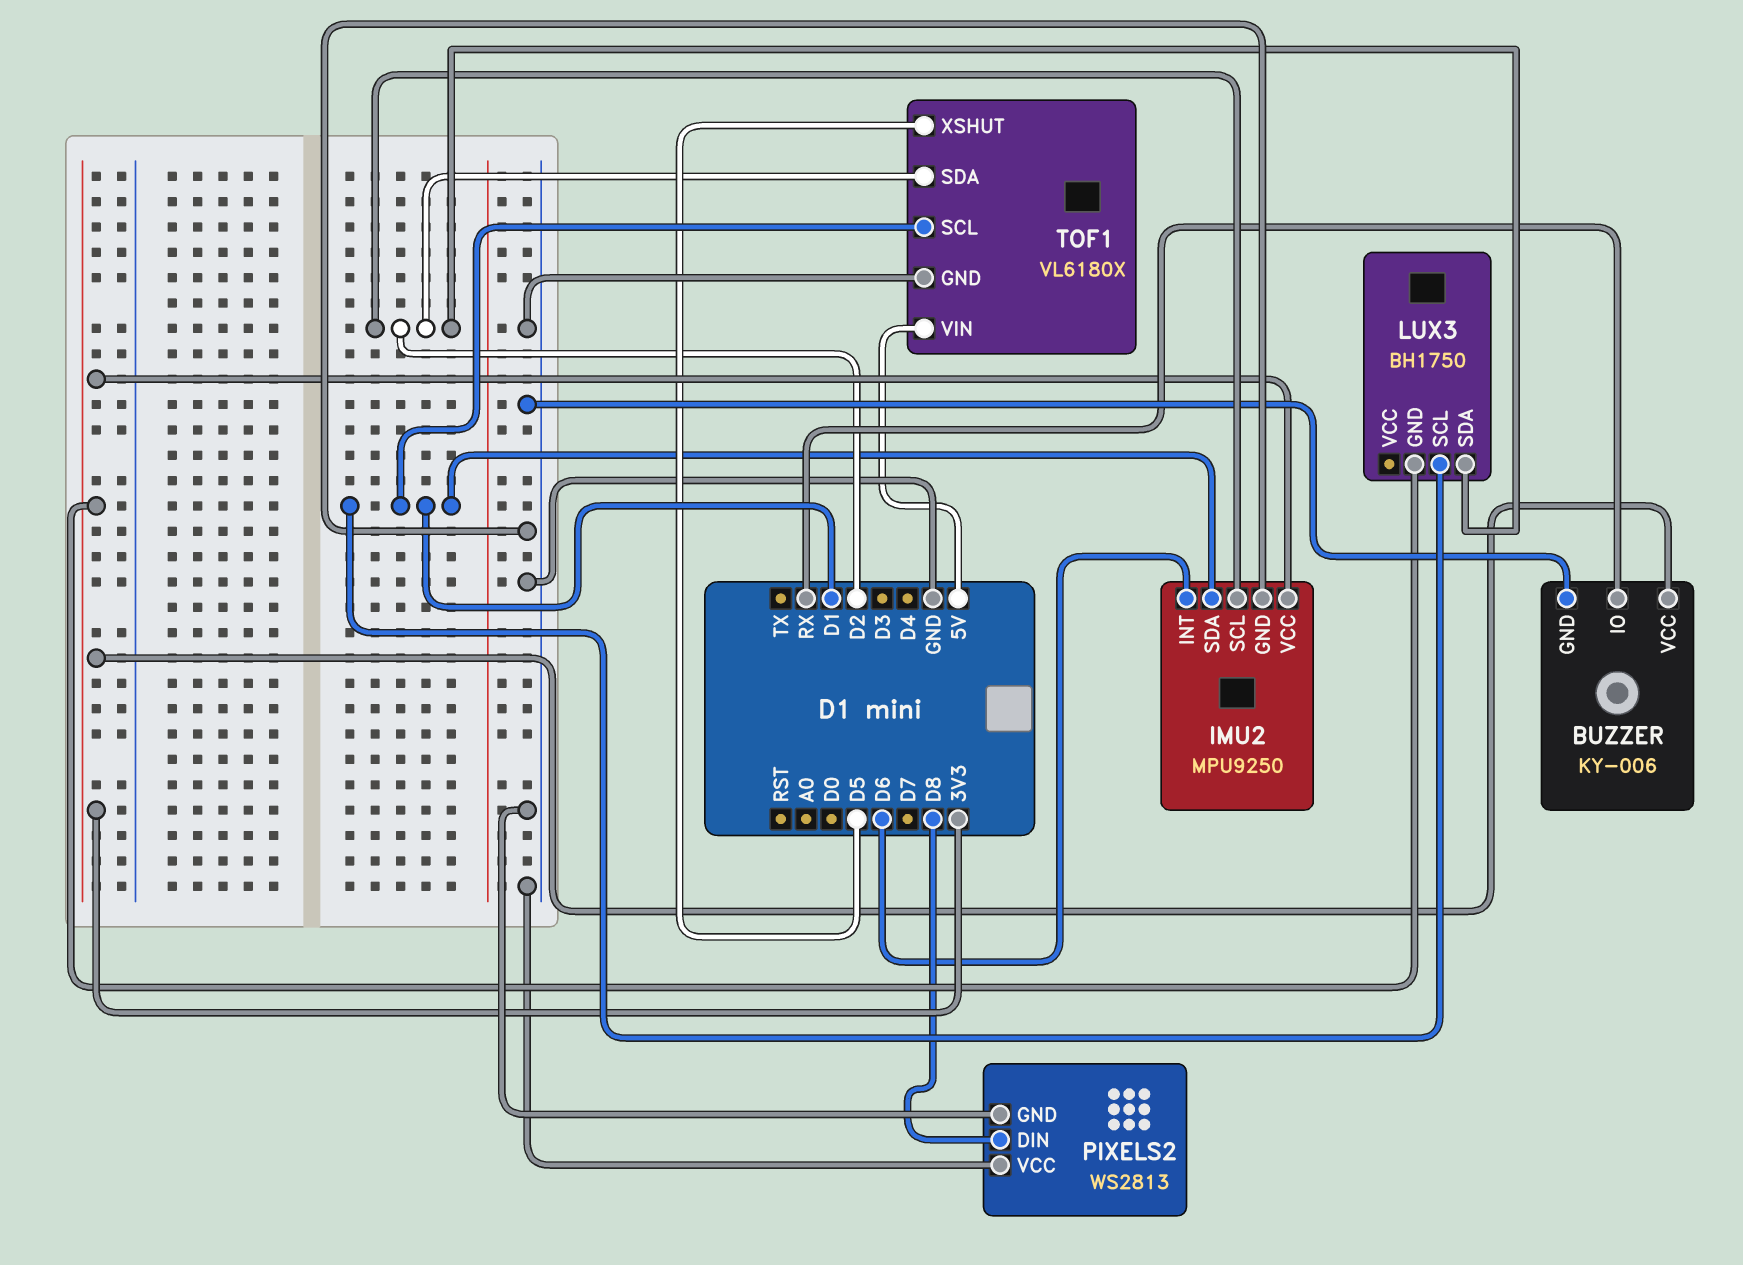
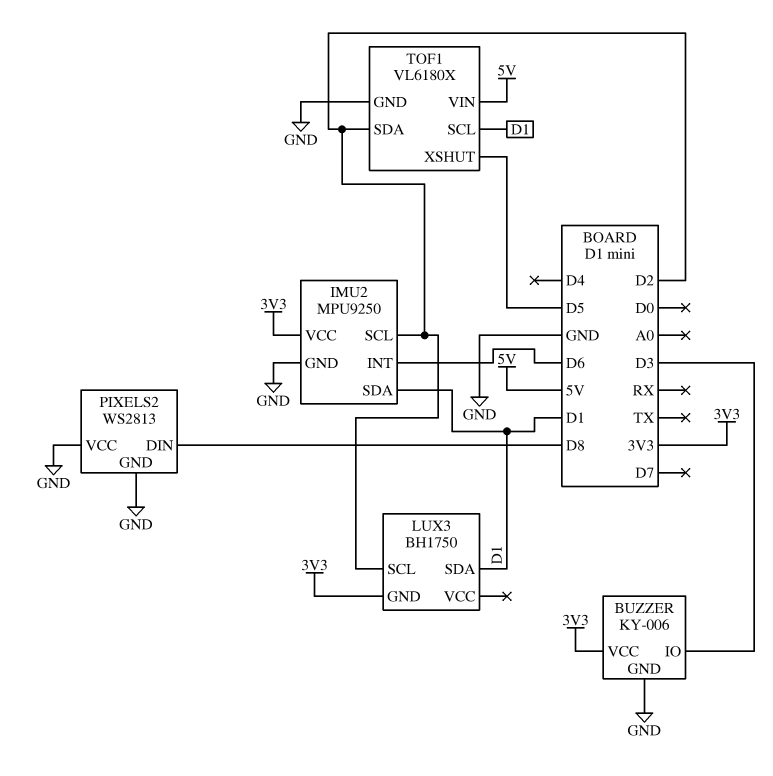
BUZZER pin IO: RX -> D3
LUX3 pin SCL: D1 -> D2
LUX3 pin SDA: D2 -> D1

